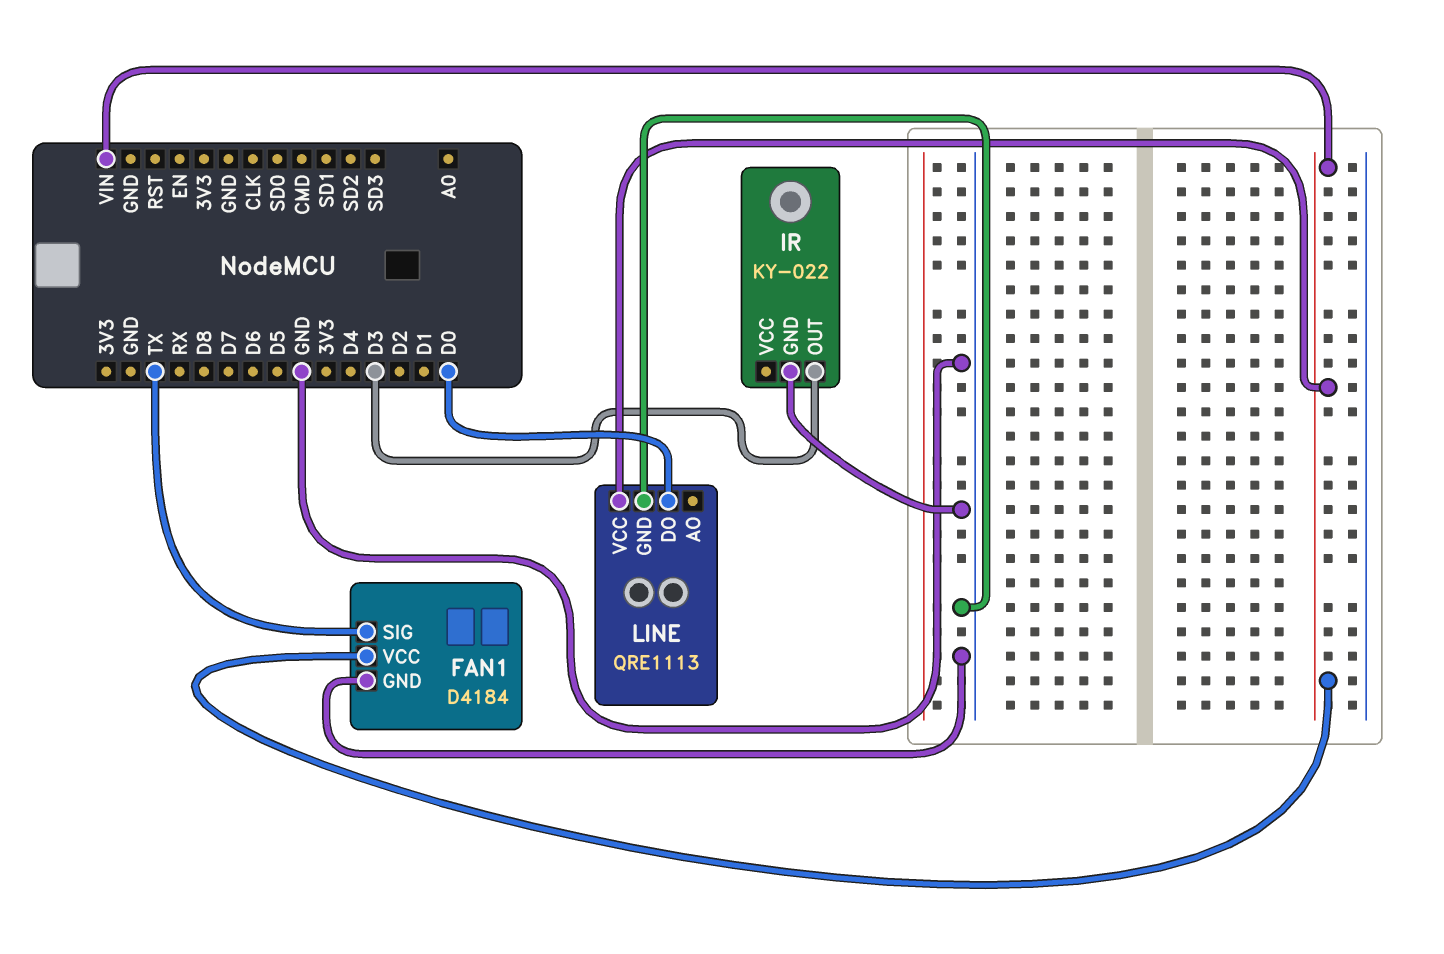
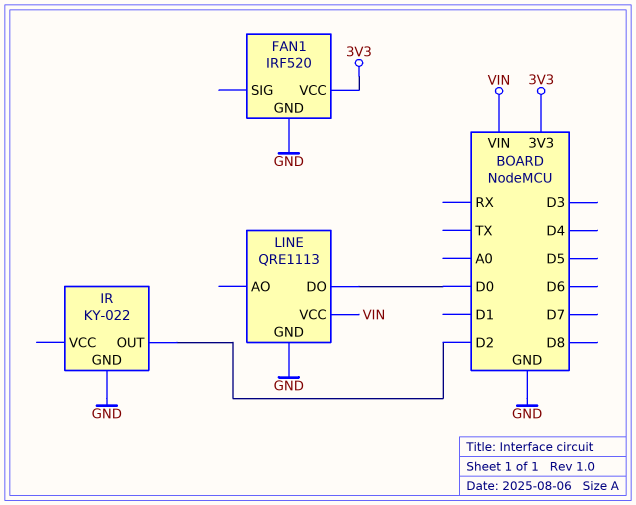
FAN1: D4184 -> IRF520
FAN1 pin SIG: TX -> none
FAN1 pin VCC: VIN -> 3V3
IR pin OUT: D3 -> D2

